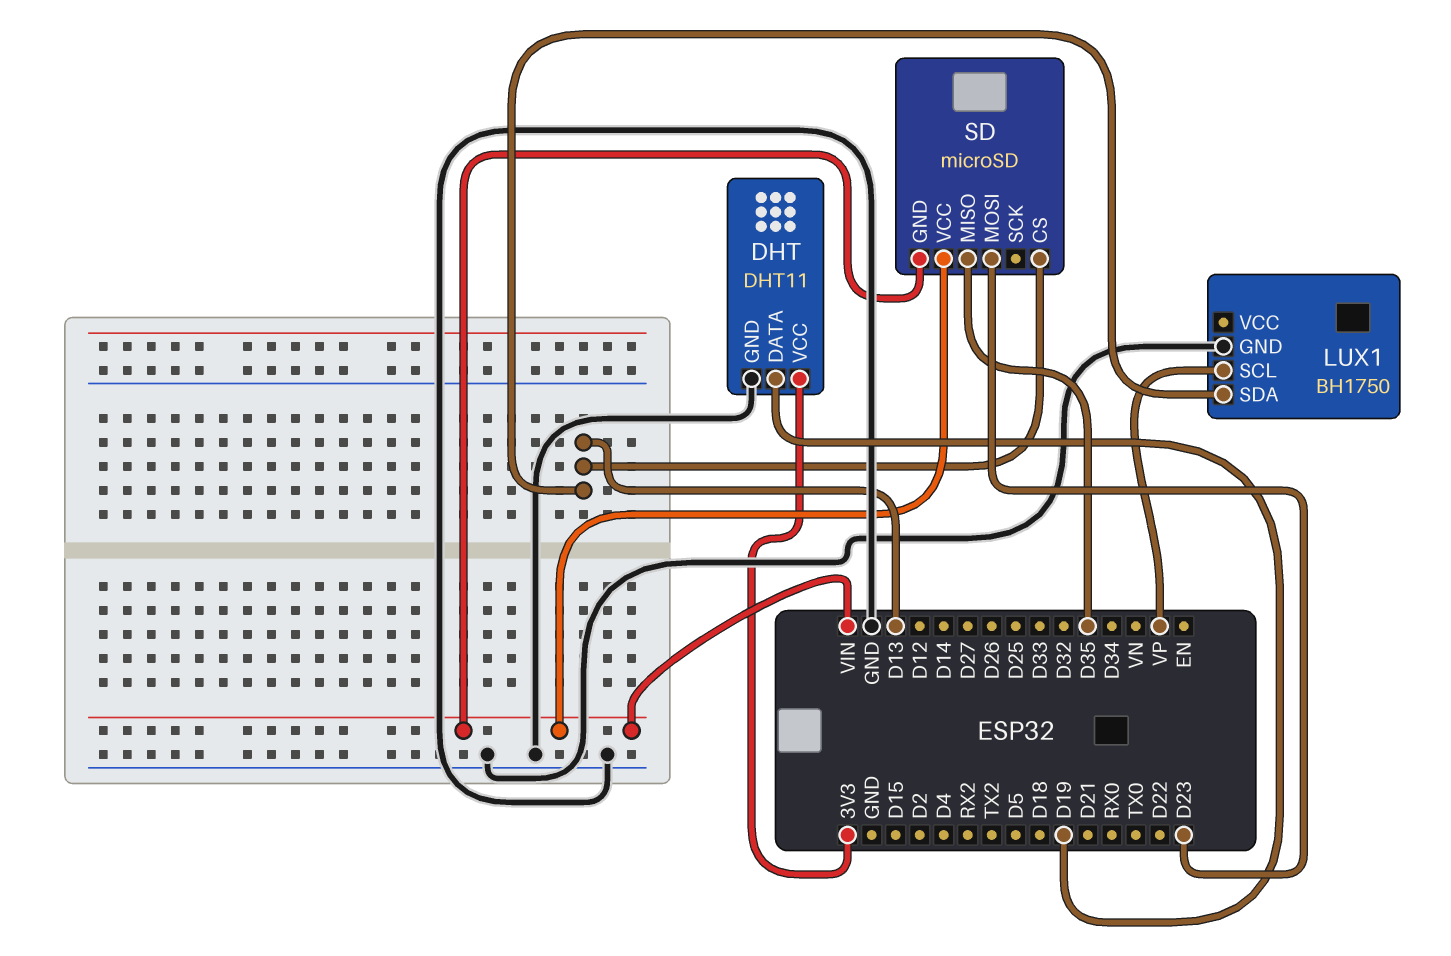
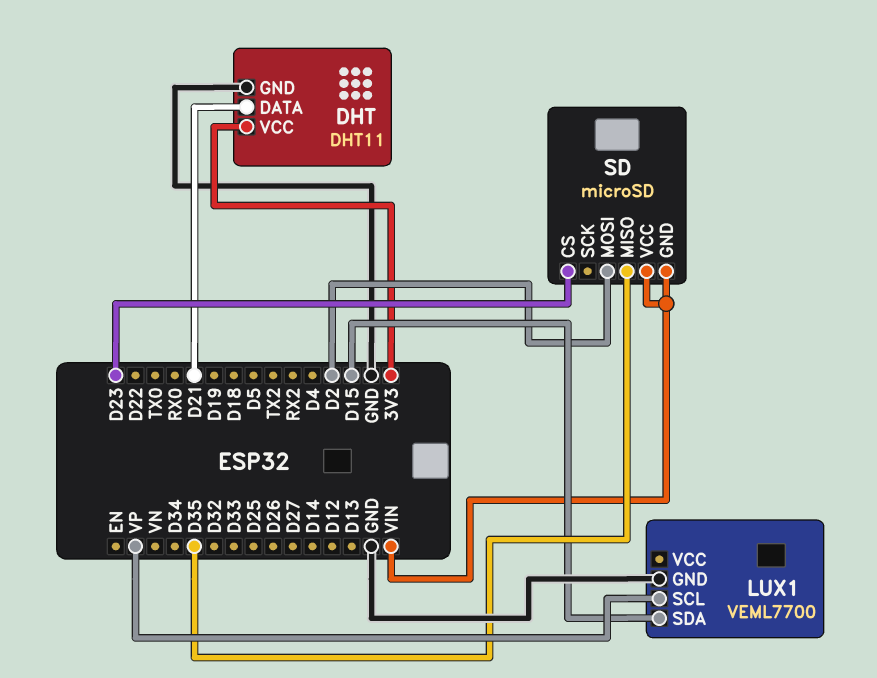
DHT pin DATA: D19 -> D21
LUX1: BH1750 -> VEML7700
LUX1 pin SDA: D13 -> D15
SD pin CS: D13 -> D23
SD pin MOSI: D23 -> D2

